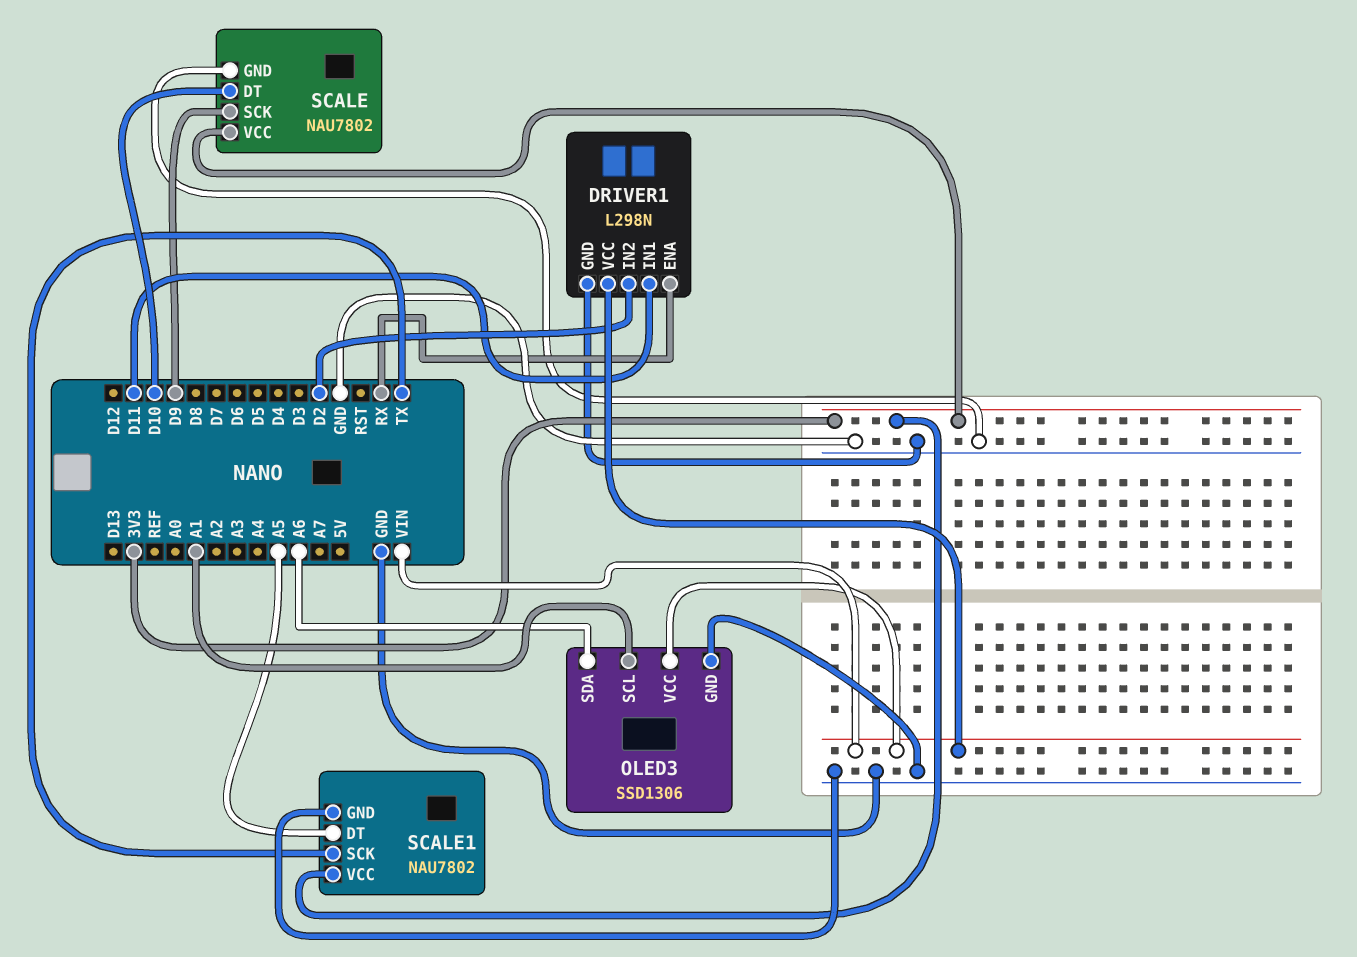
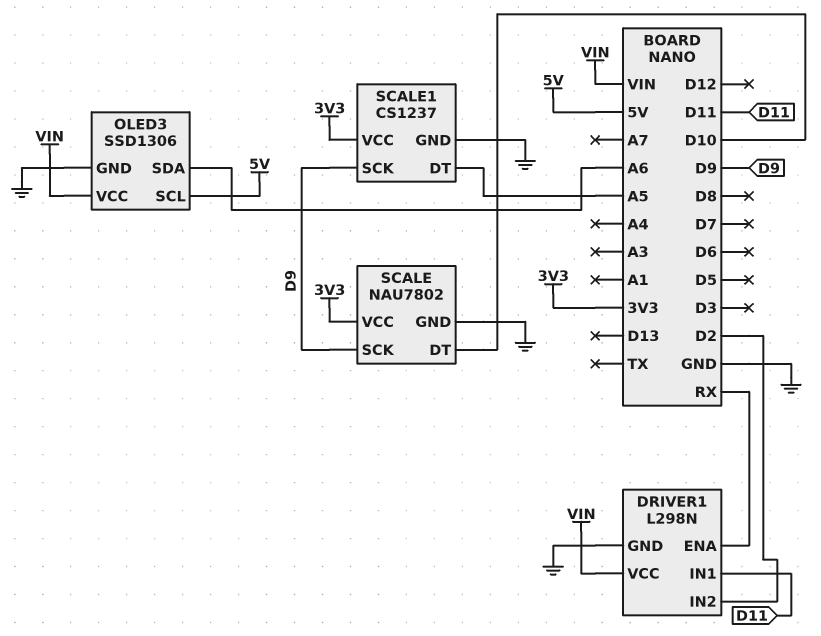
OLED3 pin SCL: A1 -> 5V
SCALE1: NAU7802 -> CS1237
SCALE1 pin SCK: TX -> D9

